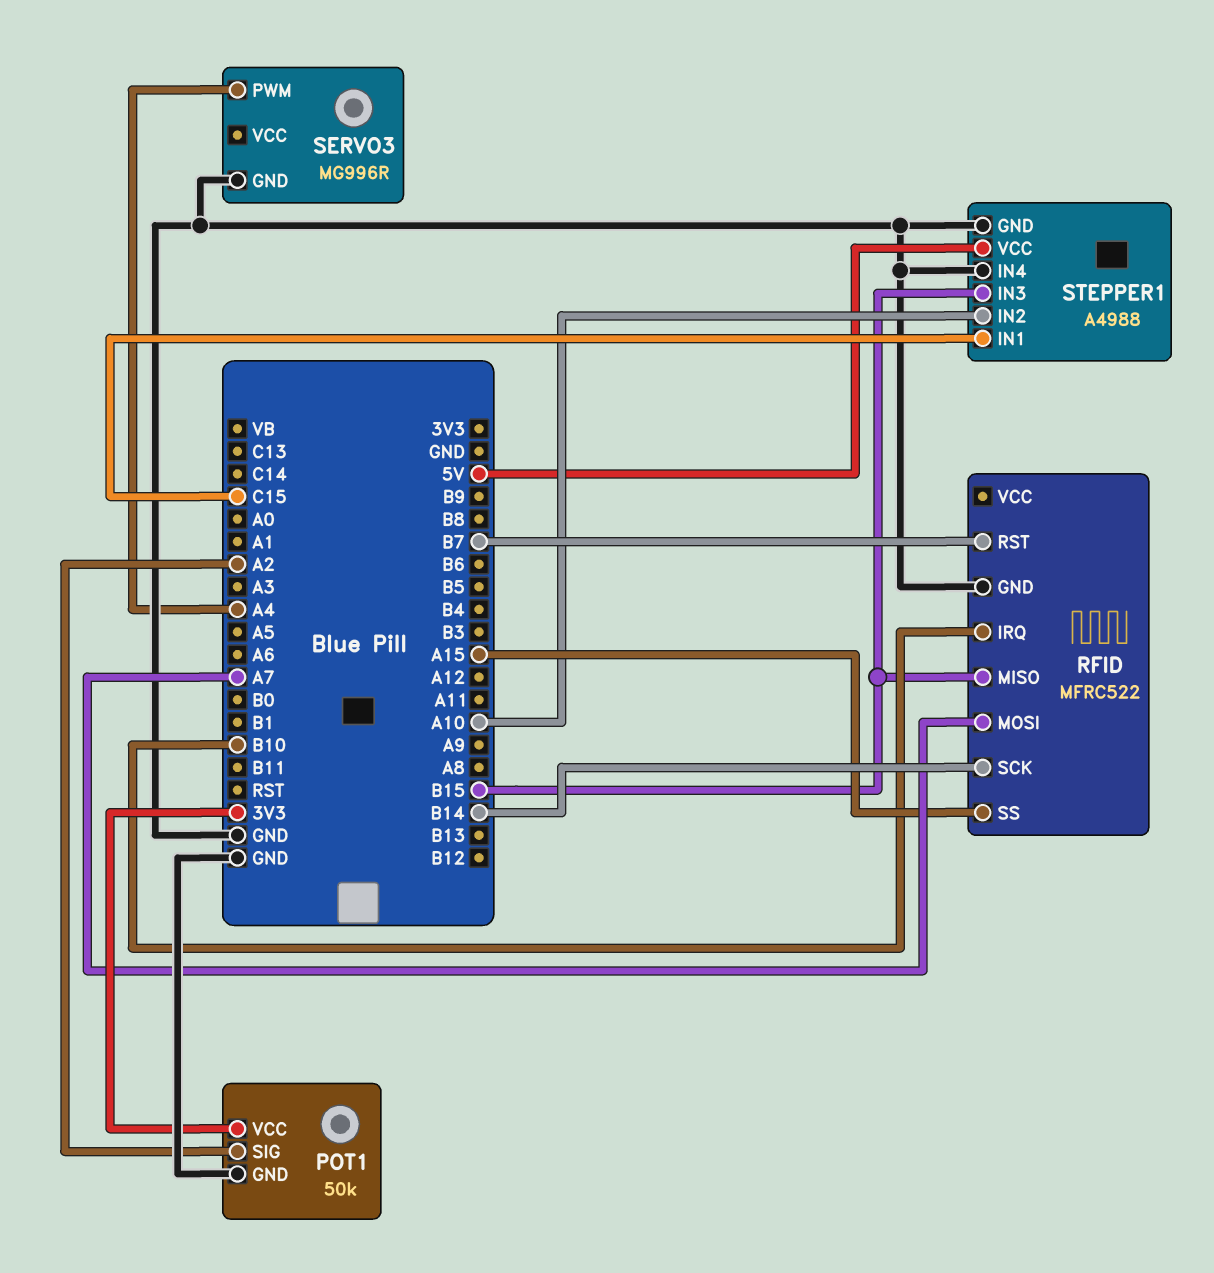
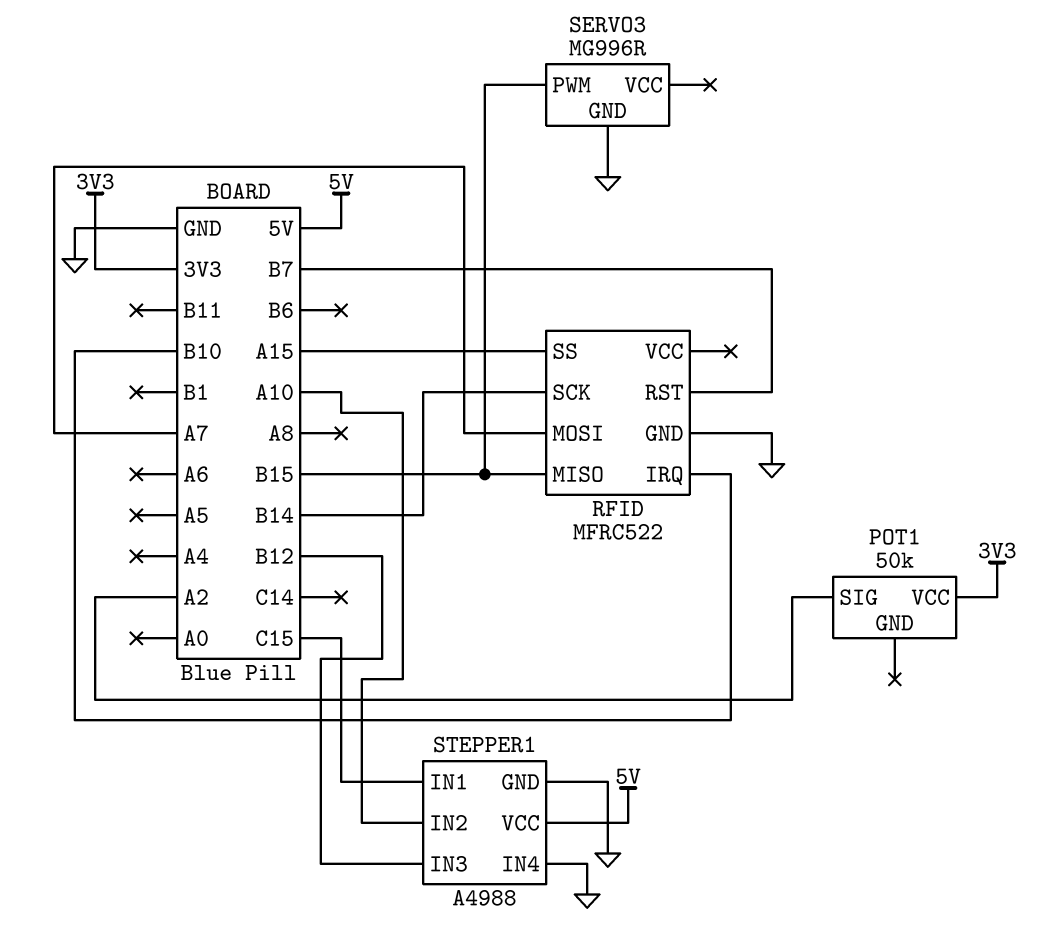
POT1 pin GND: GND -> none
SERVO3 pin PWM: A4 -> B15
STEPPER1 pin IN3: B15 -> B12

